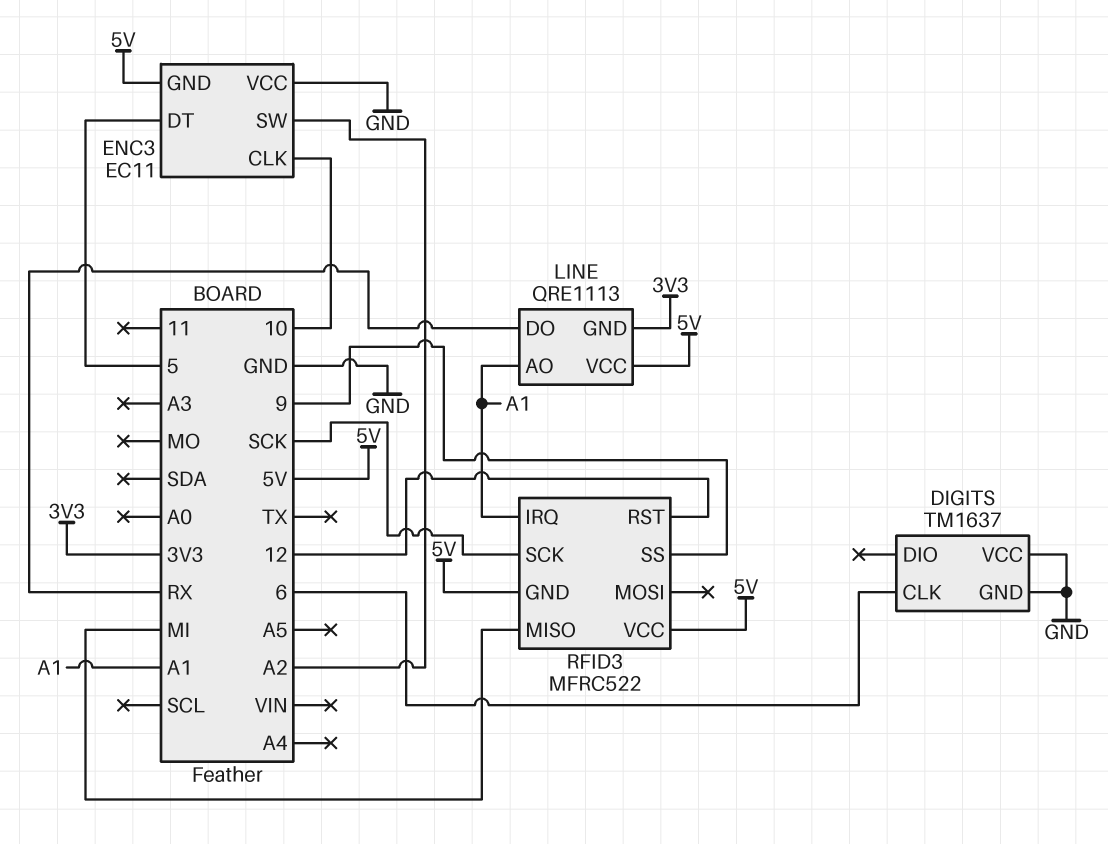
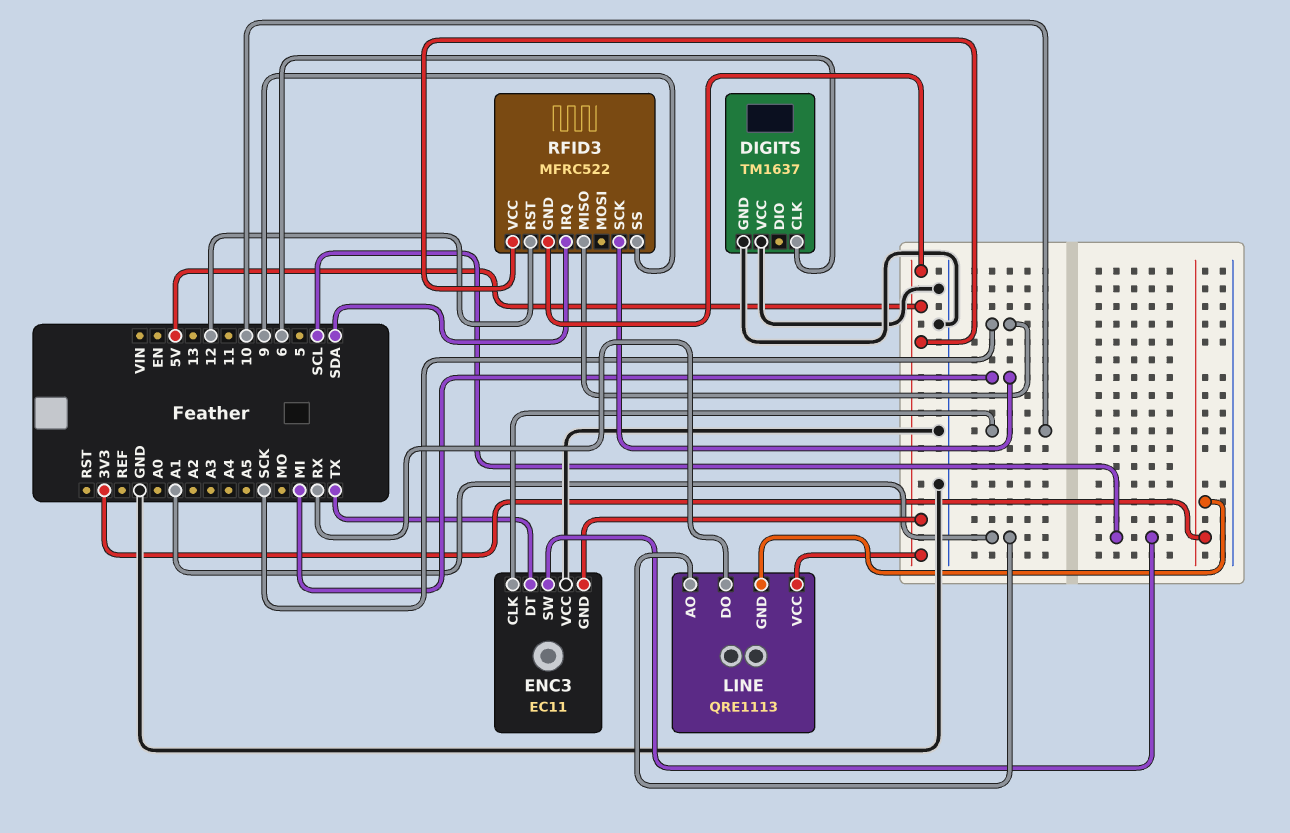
ENC3 pin DT: 5 -> TX
ENC3 pin SW: A2 -> SCL
RFID3 pin IRQ: A1 -> SDA
RFID3 pin MISO: MI -> SCK
RFID3 pin SCK: SCK -> MI

